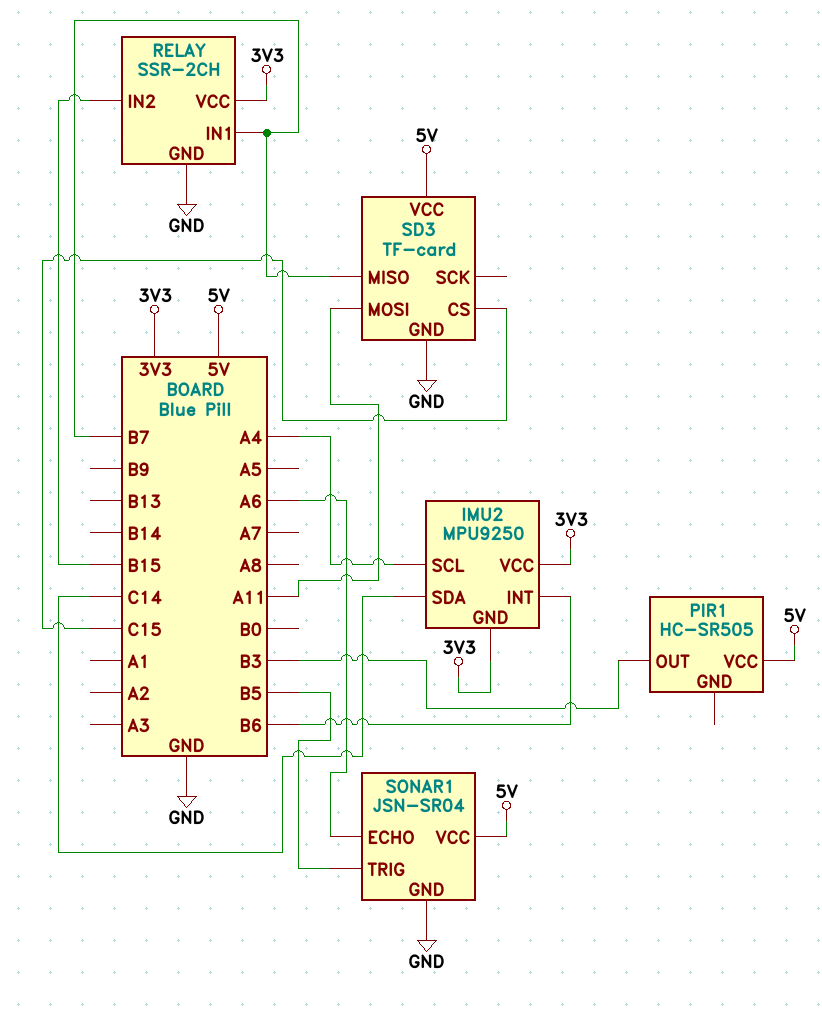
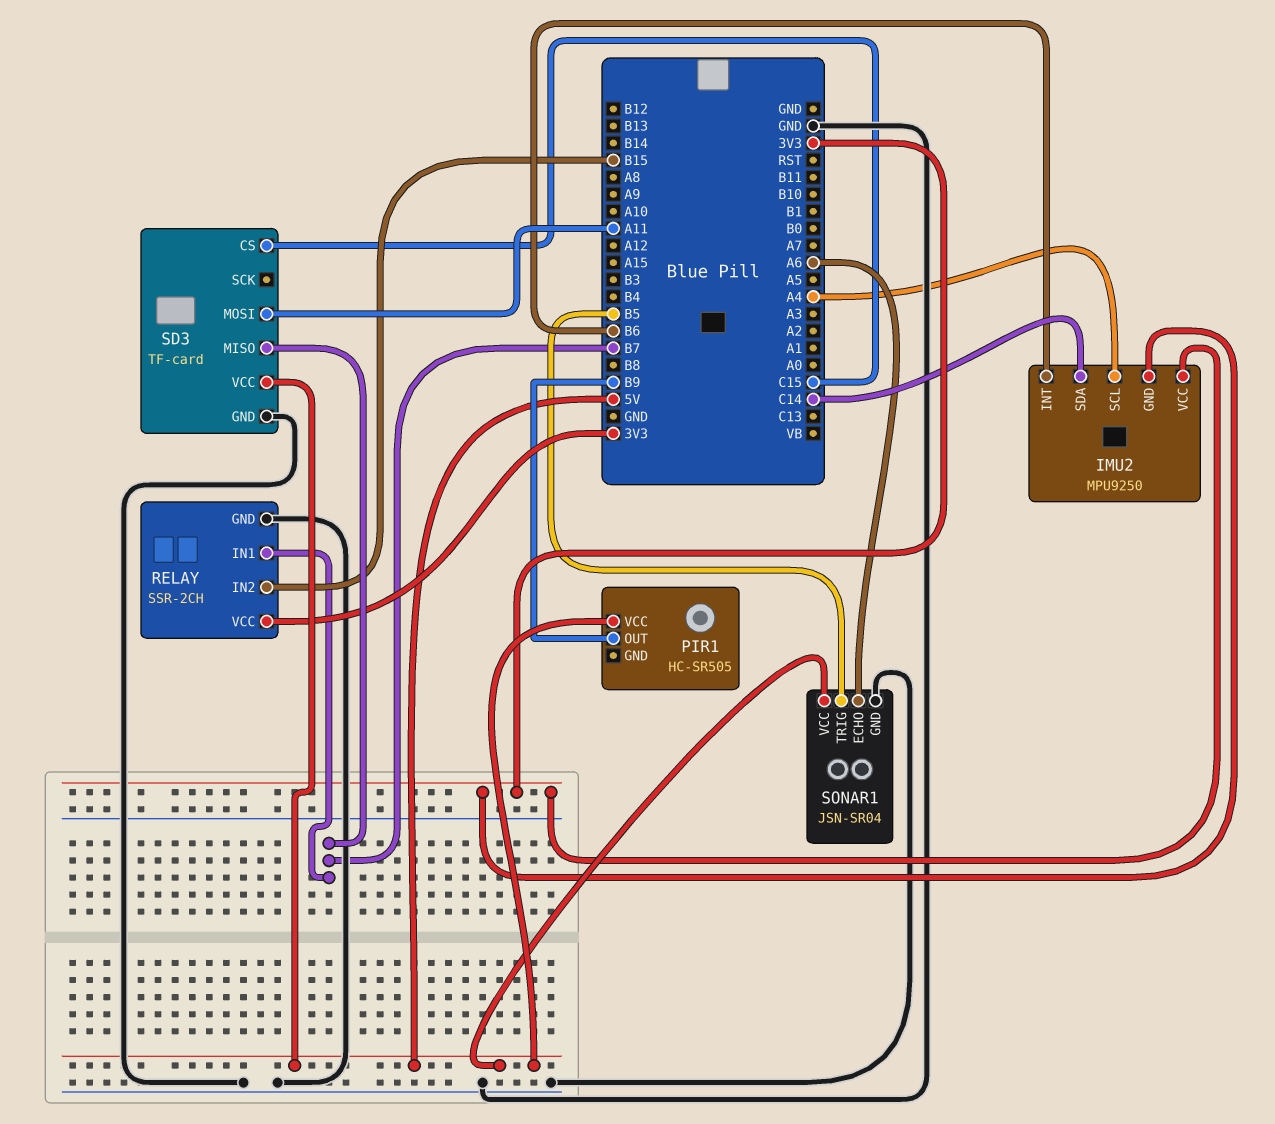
PIR1 pin OUT: B3 -> B9

